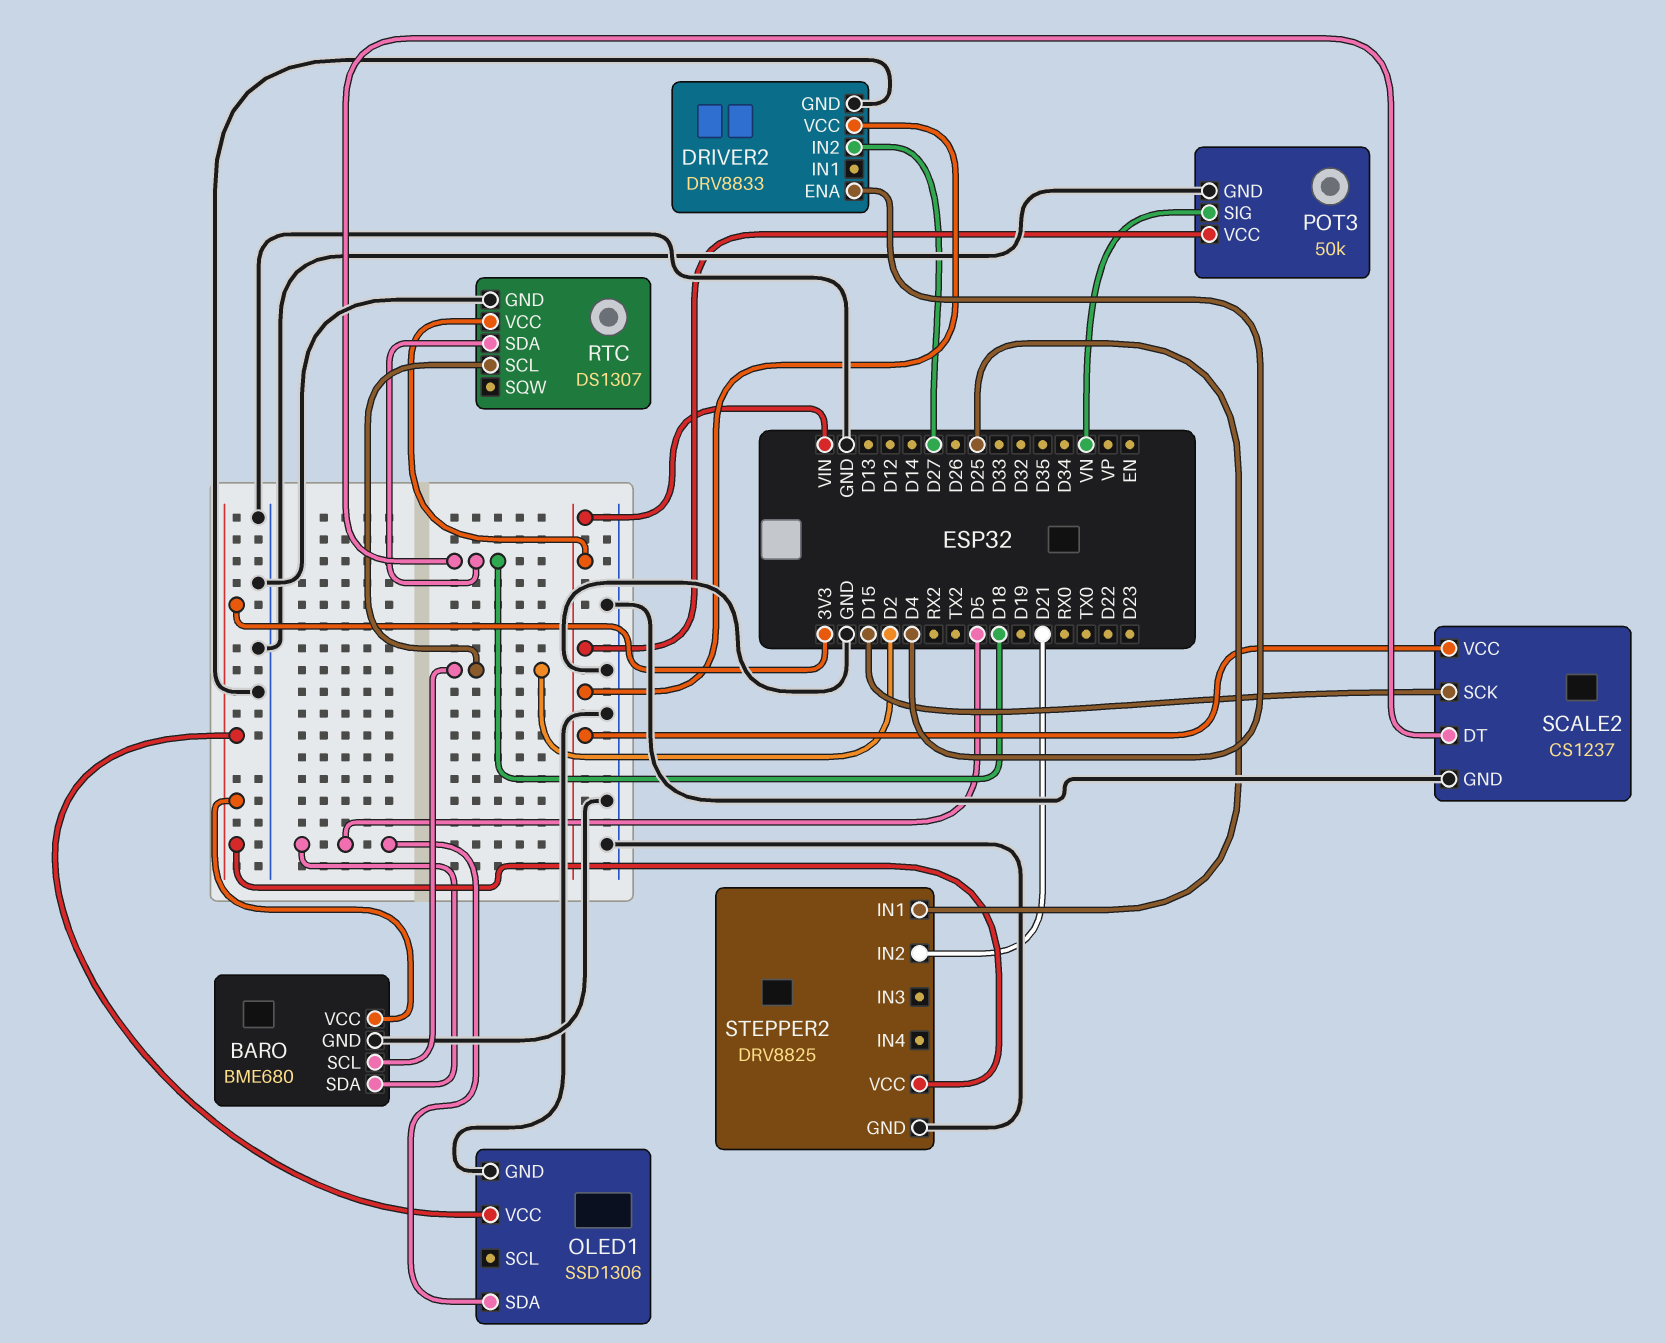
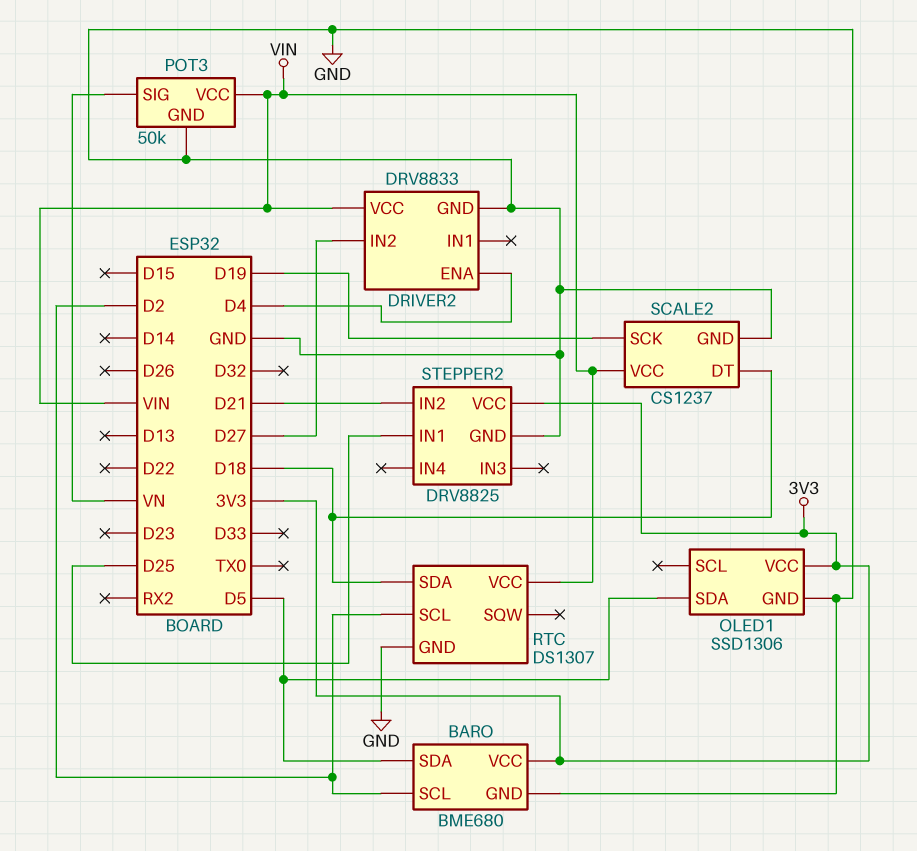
SCALE2 pin SCK: D15 -> D19

